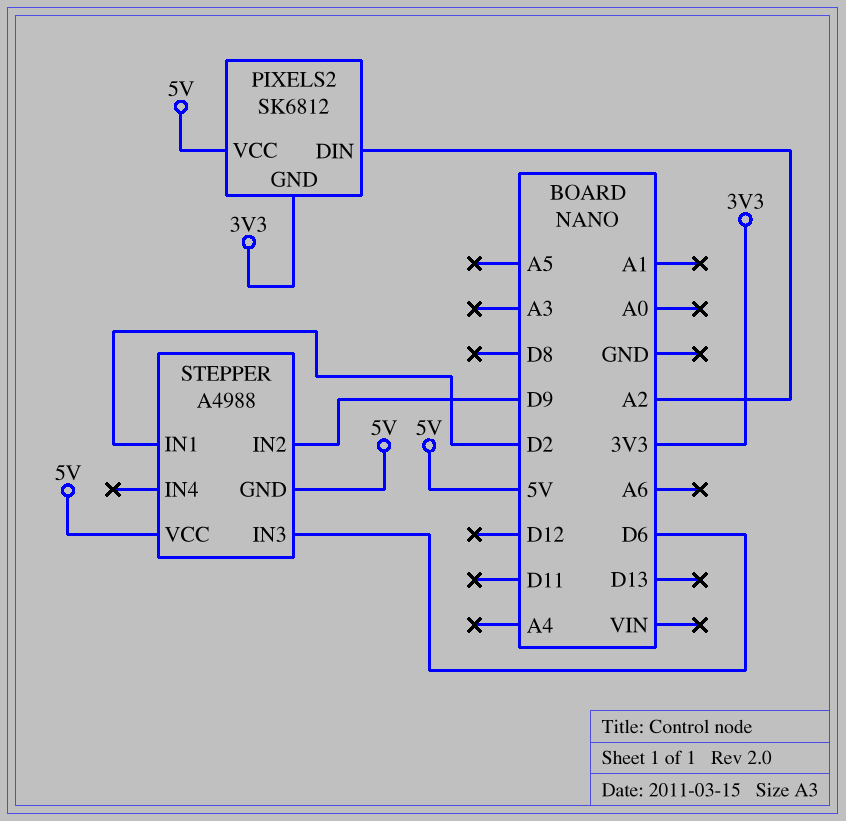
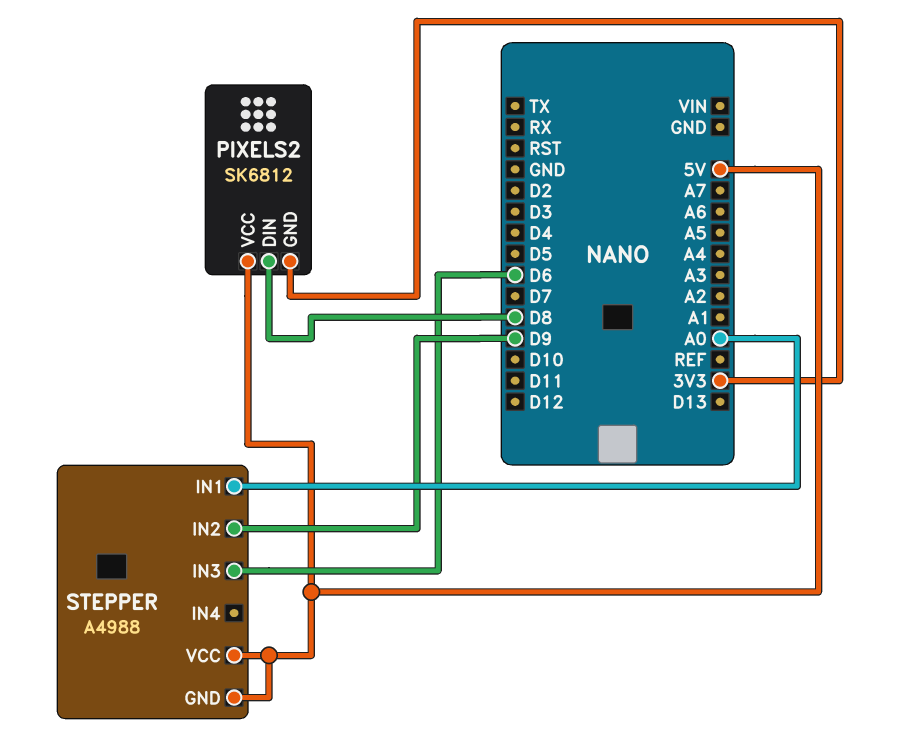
PIXELS2 pin DIN: A2 -> D8
STEPPER pin IN1: D2 -> A0

